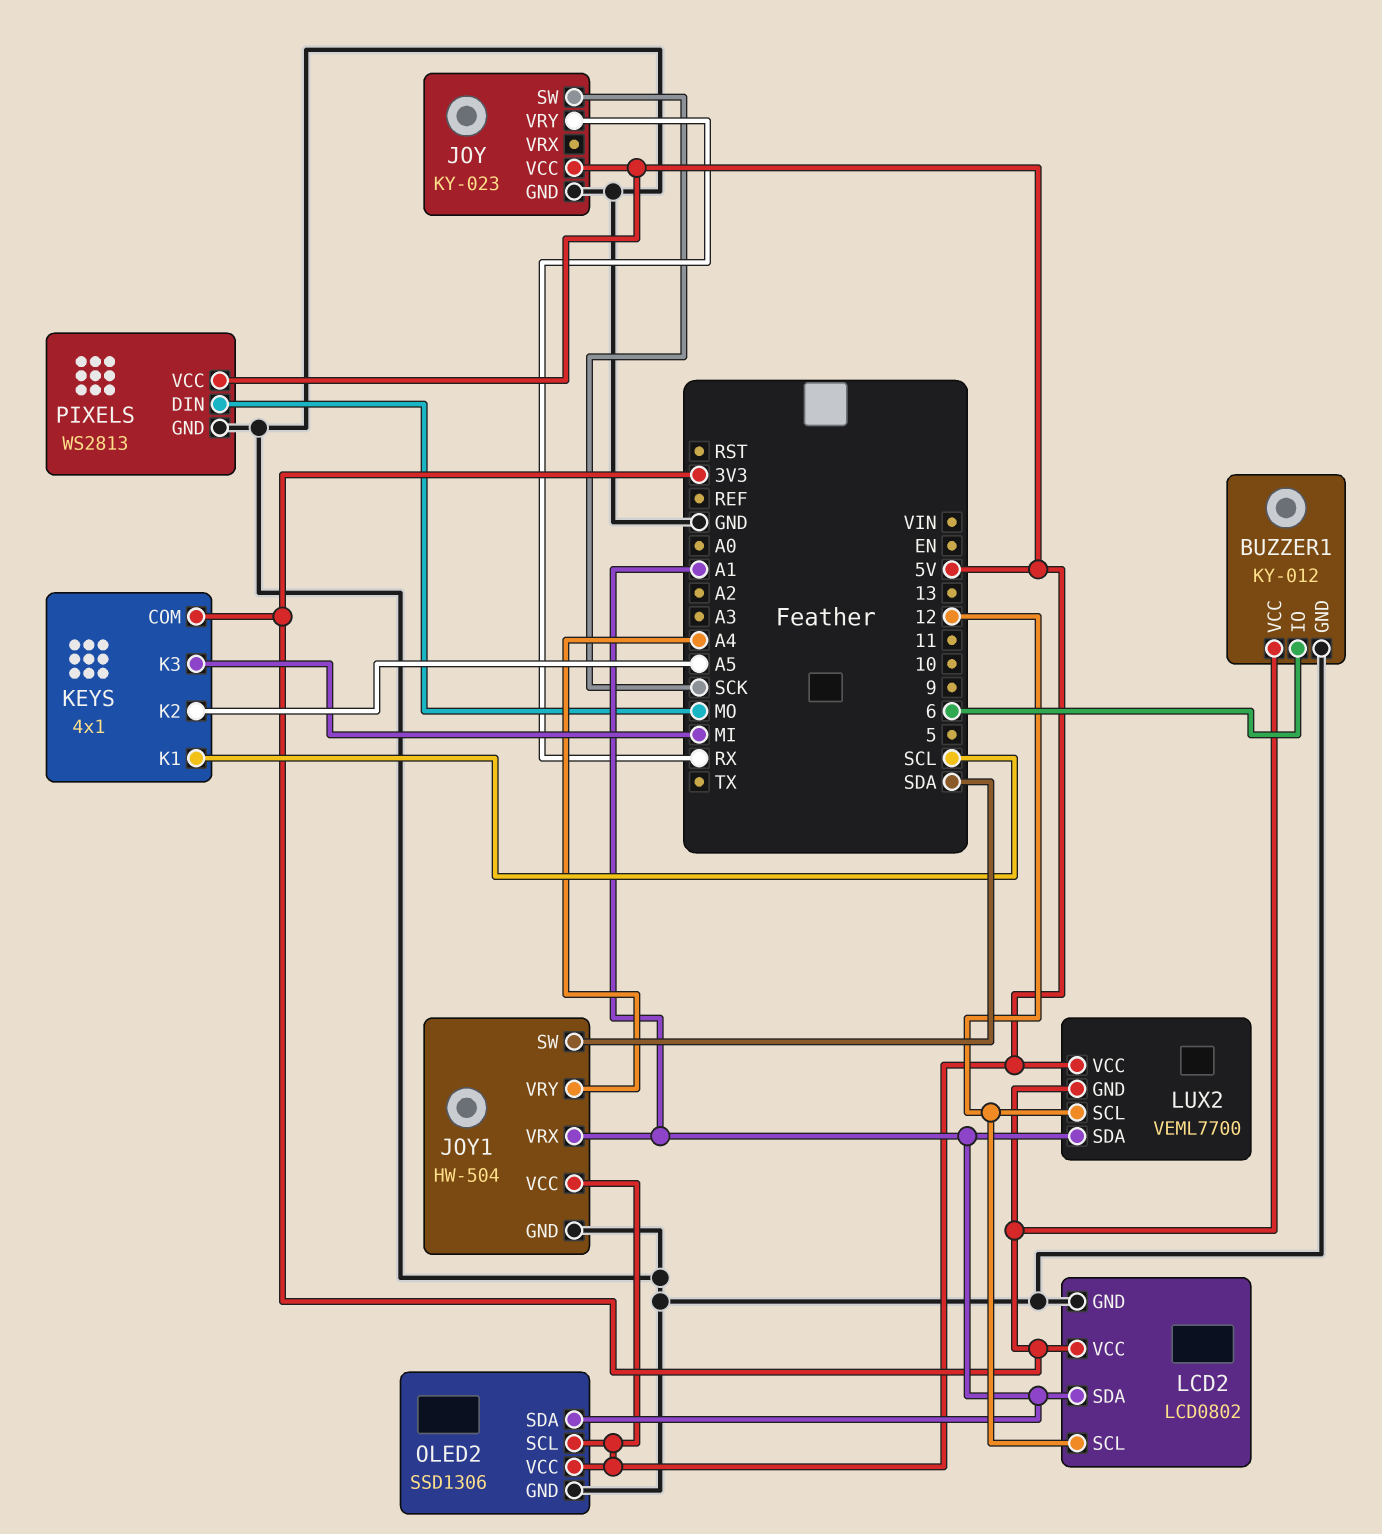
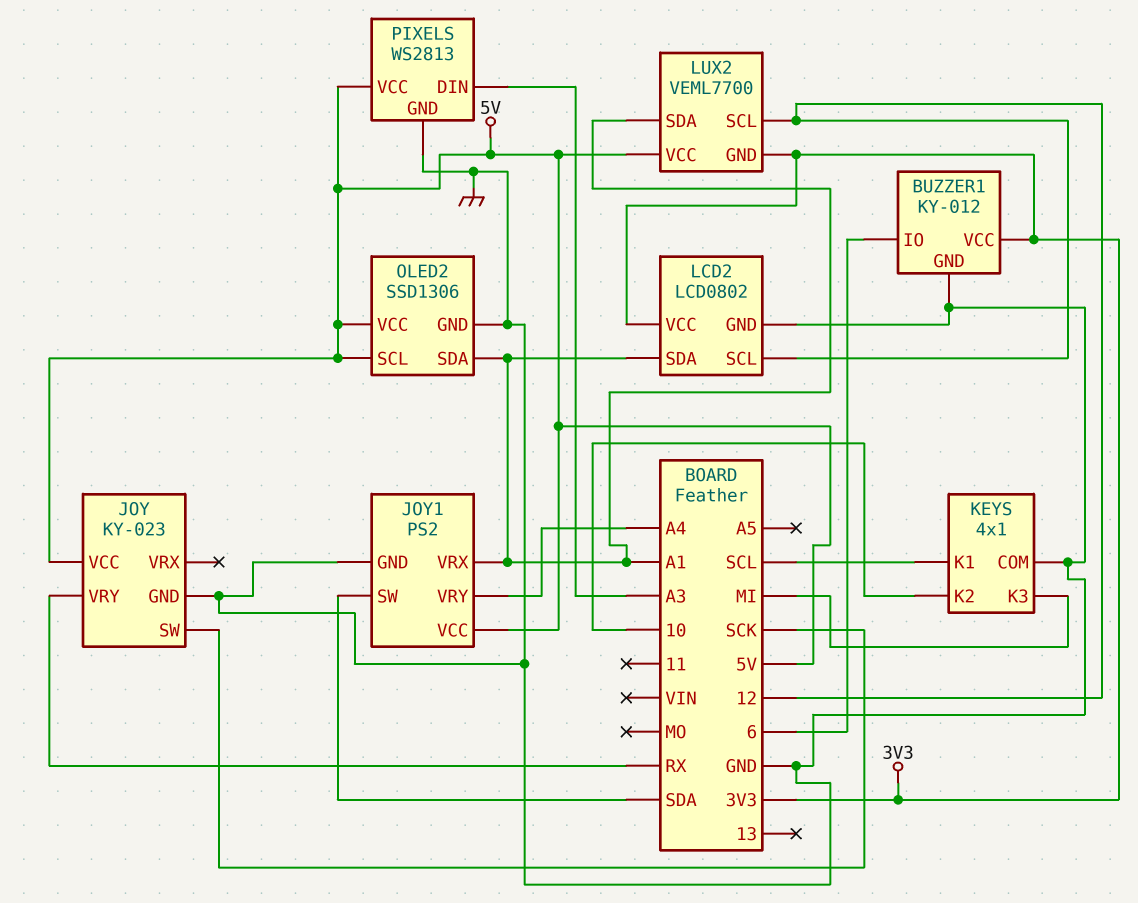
JOY1: HW-504 -> PS2
KEYS pin COM: 3V3 -> GND
KEYS pin K2: A5 -> 10
PIXELS pin DIN: MO -> A3

